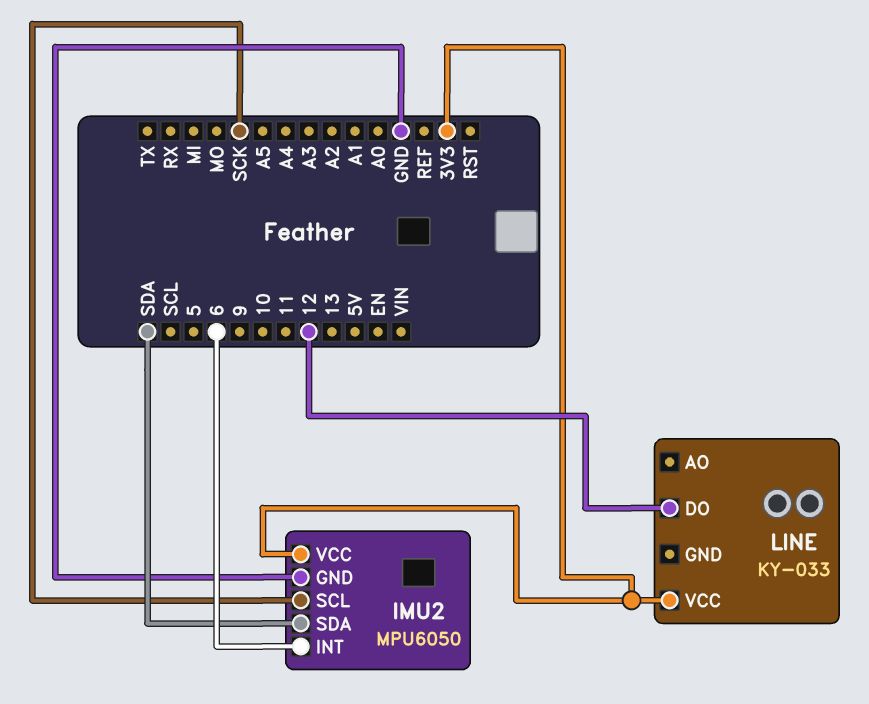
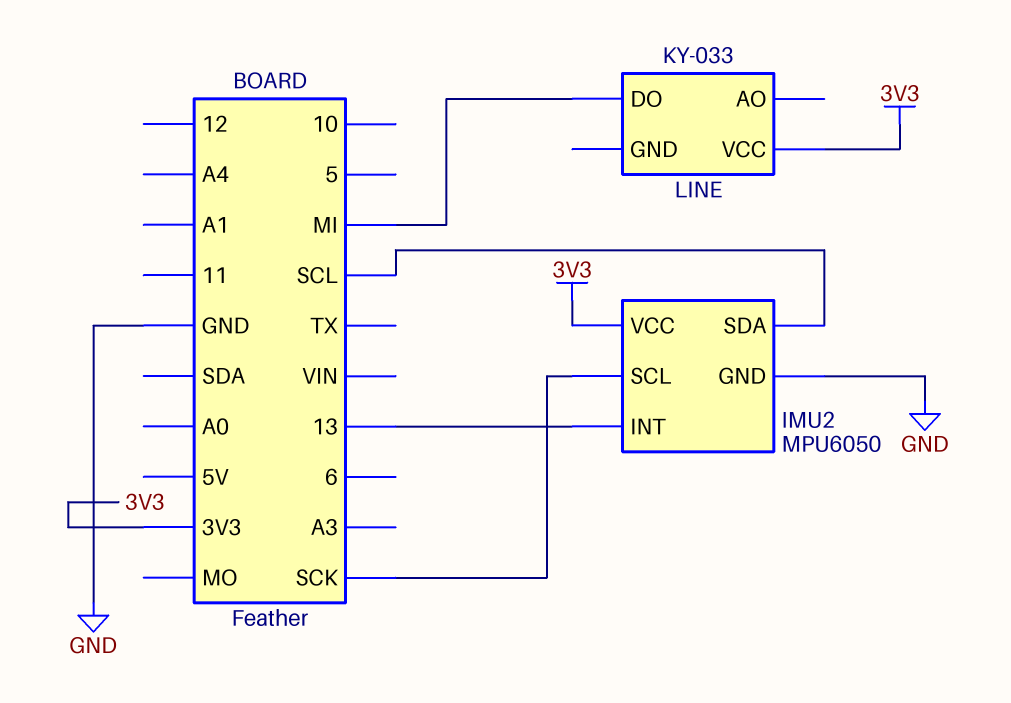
IMU2 pin INT: 6 -> 13
IMU2 pin SDA: SDA -> SCL
LINE pin DO: 12 -> MI

